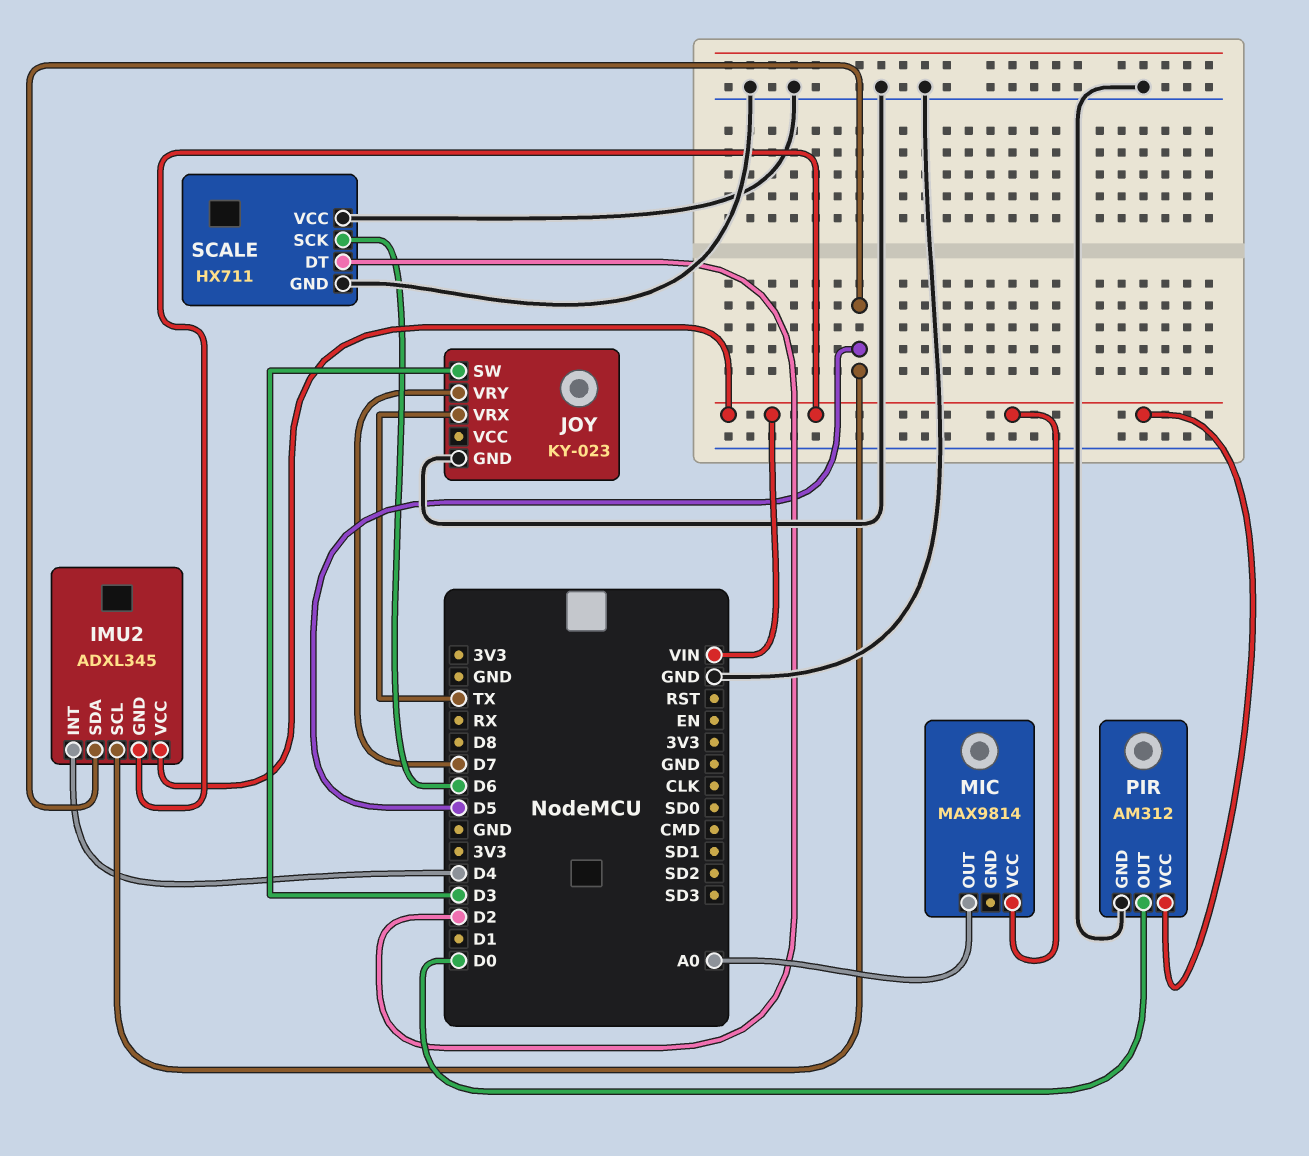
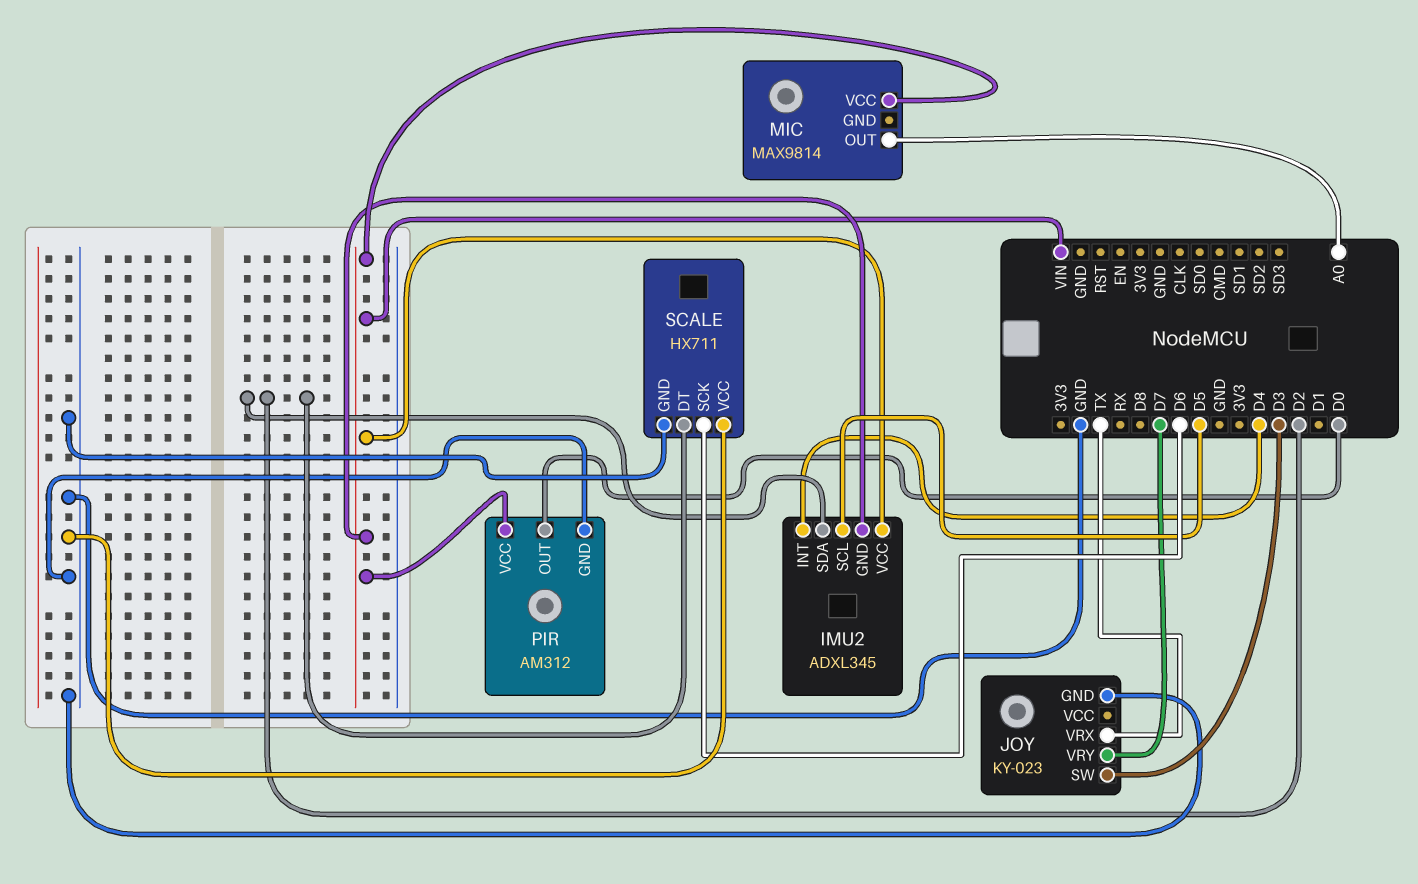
IMU2 pin SDA: D5 -> D2

